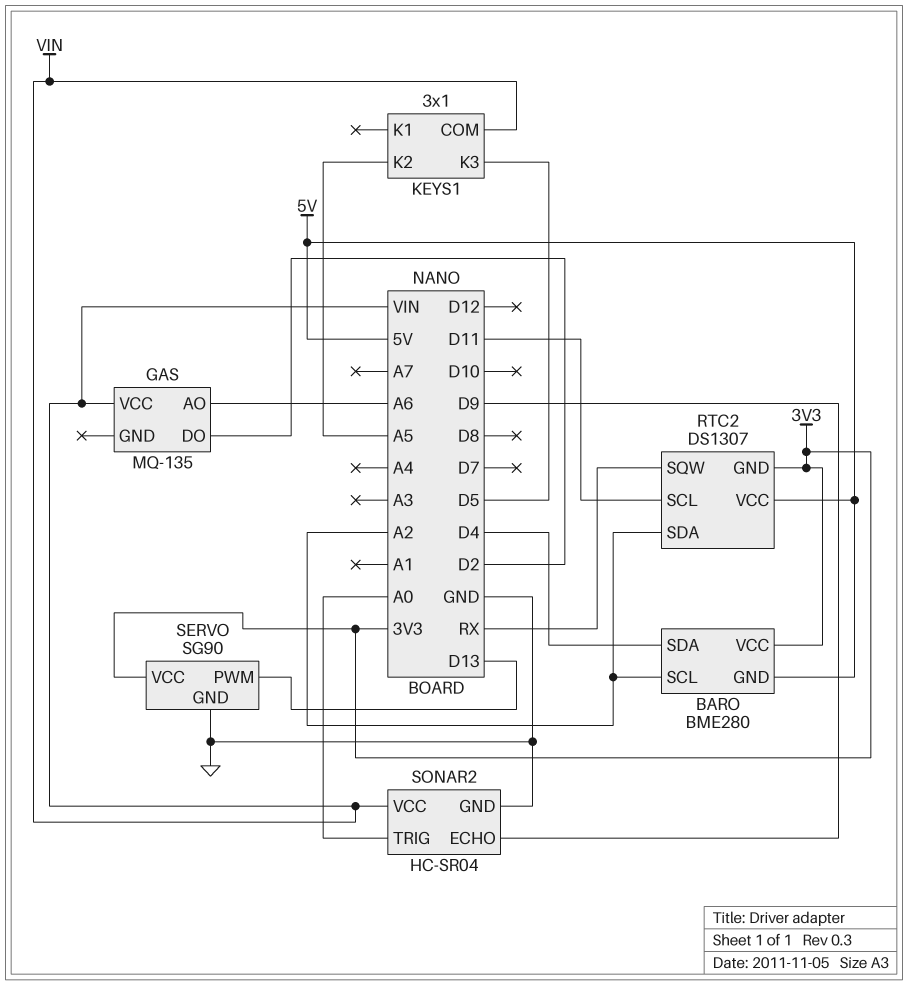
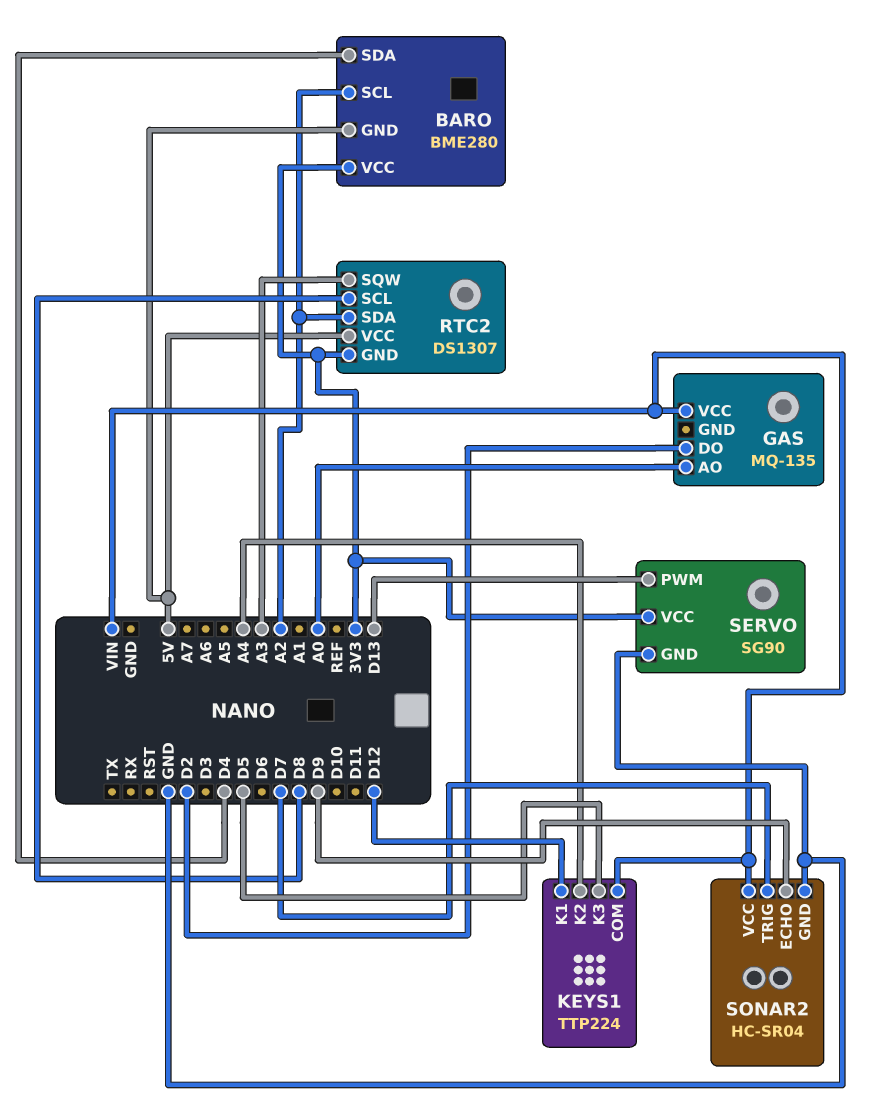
GAS pin AO: A6 -> A0
KEYS1: 3x1 -> TTP224
KEYS1 pin K1: none -> D12
KEYS1 pin K2: A5 -> A4
RTC2 pin SCL: D11 -> D8
RTC2 pin SQW: RX -> A3
SONAR2 pin TRIG: A0 -> D7

